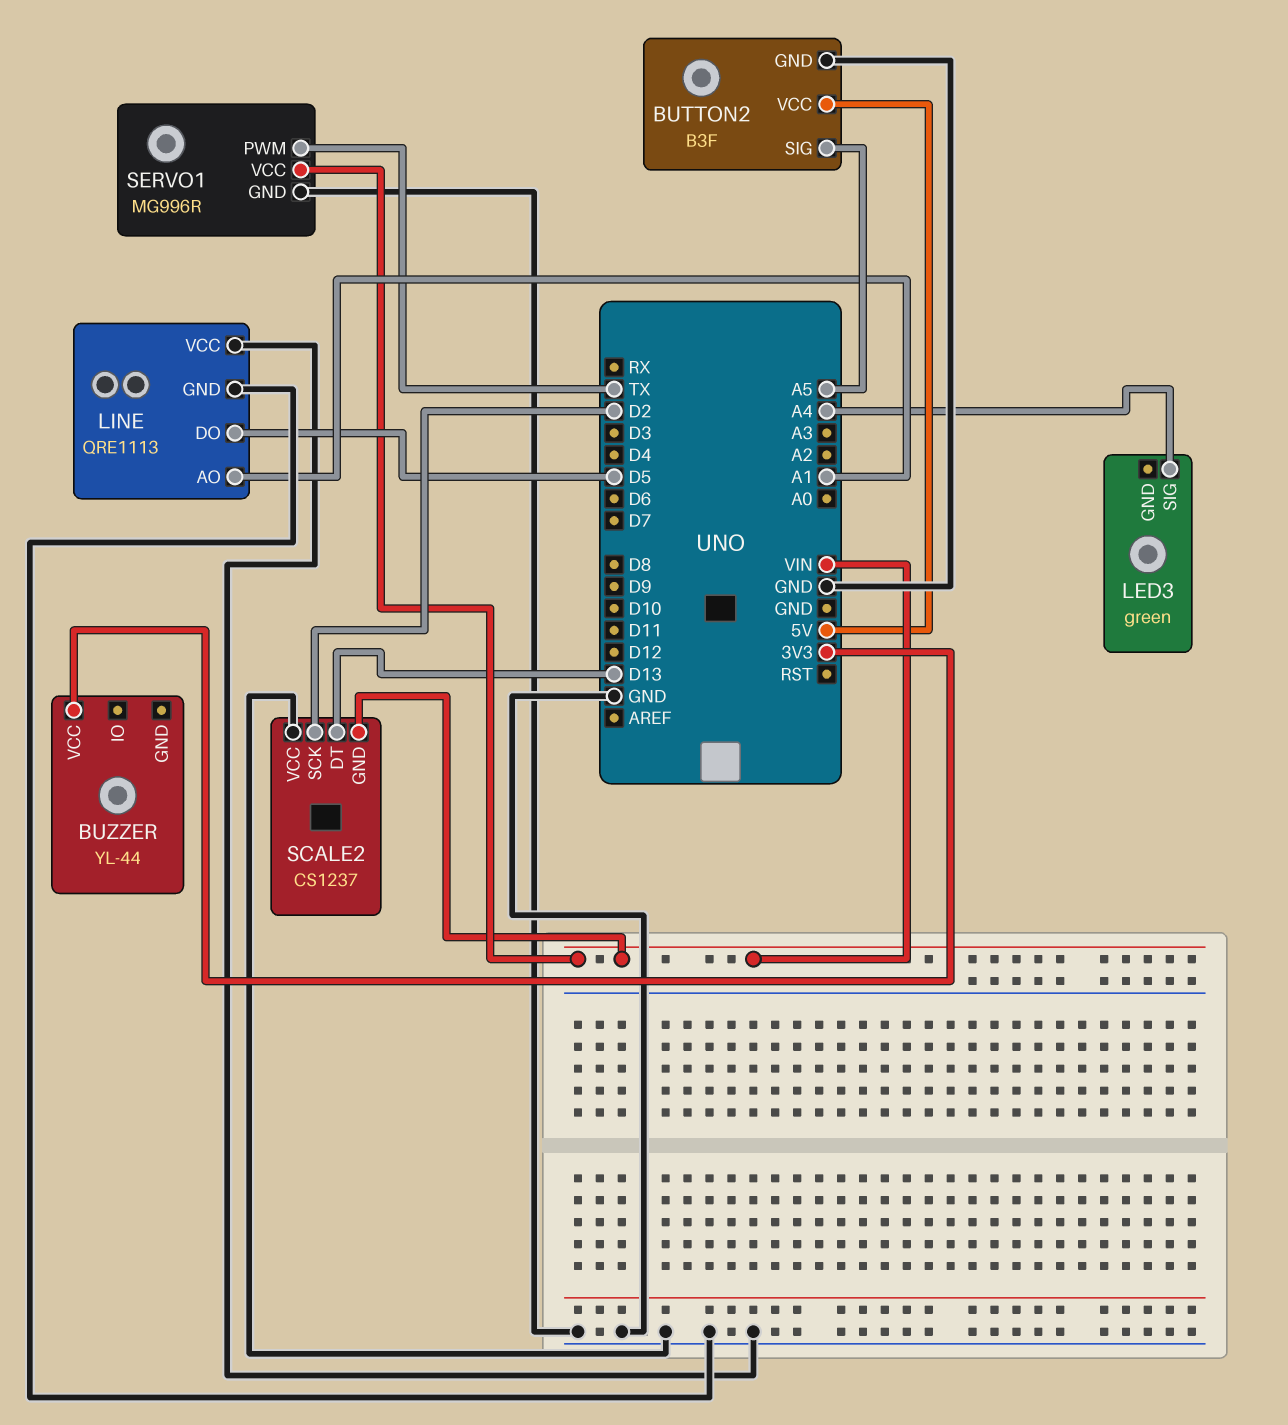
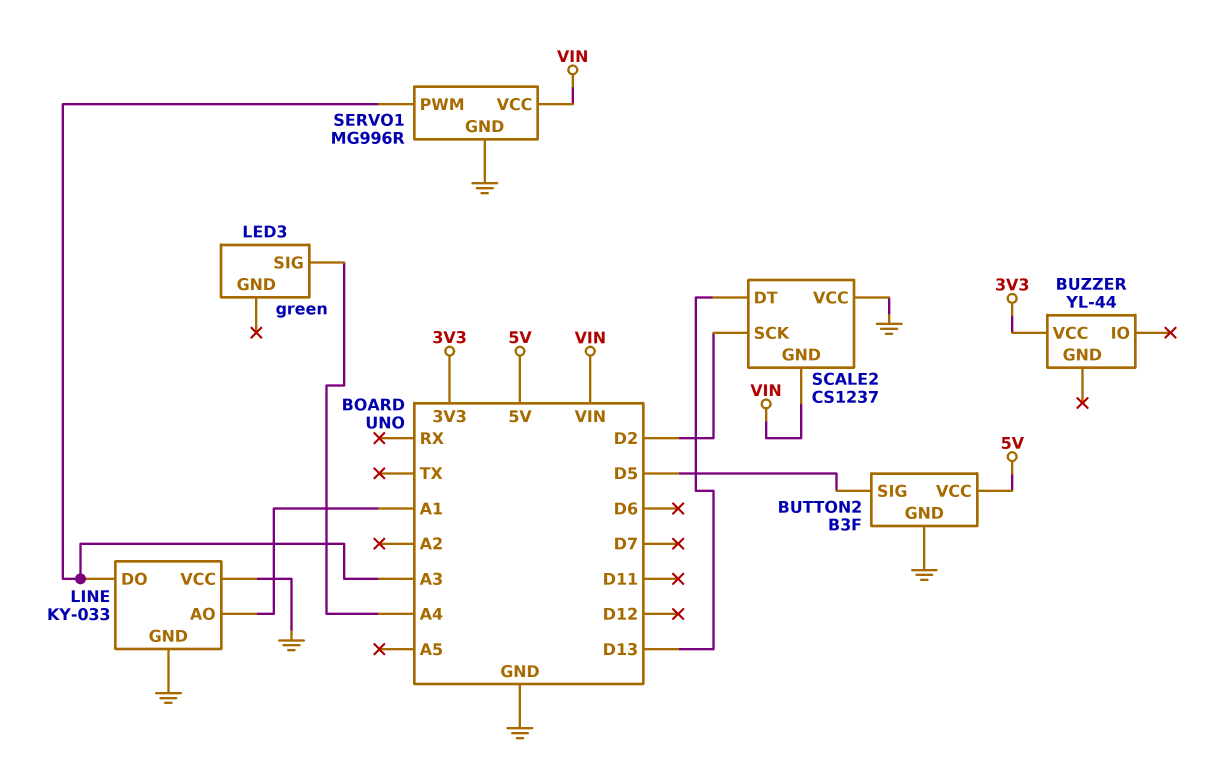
BUTTON2 pin SIG: A5 -> D5
LINE: QRE1113 -> KY-033
LINE pin DO: D5 -> A3
SERVO1 pin PWM: TX -> A3

